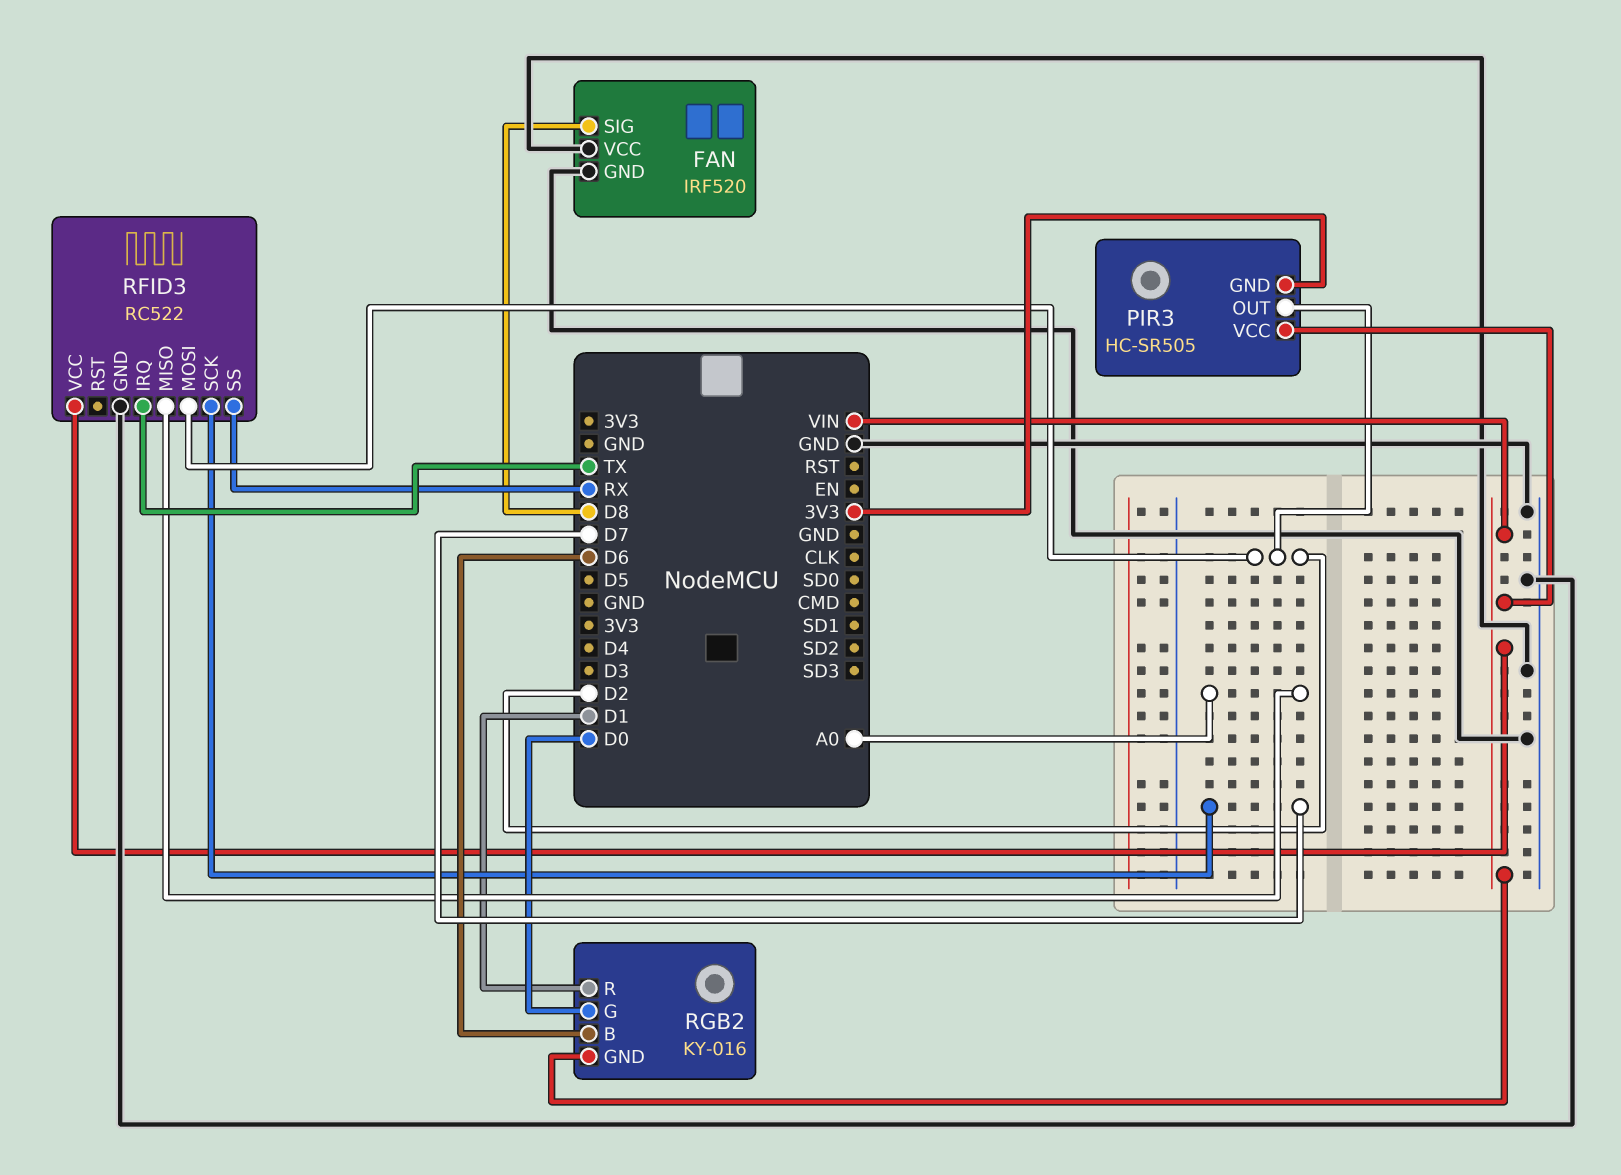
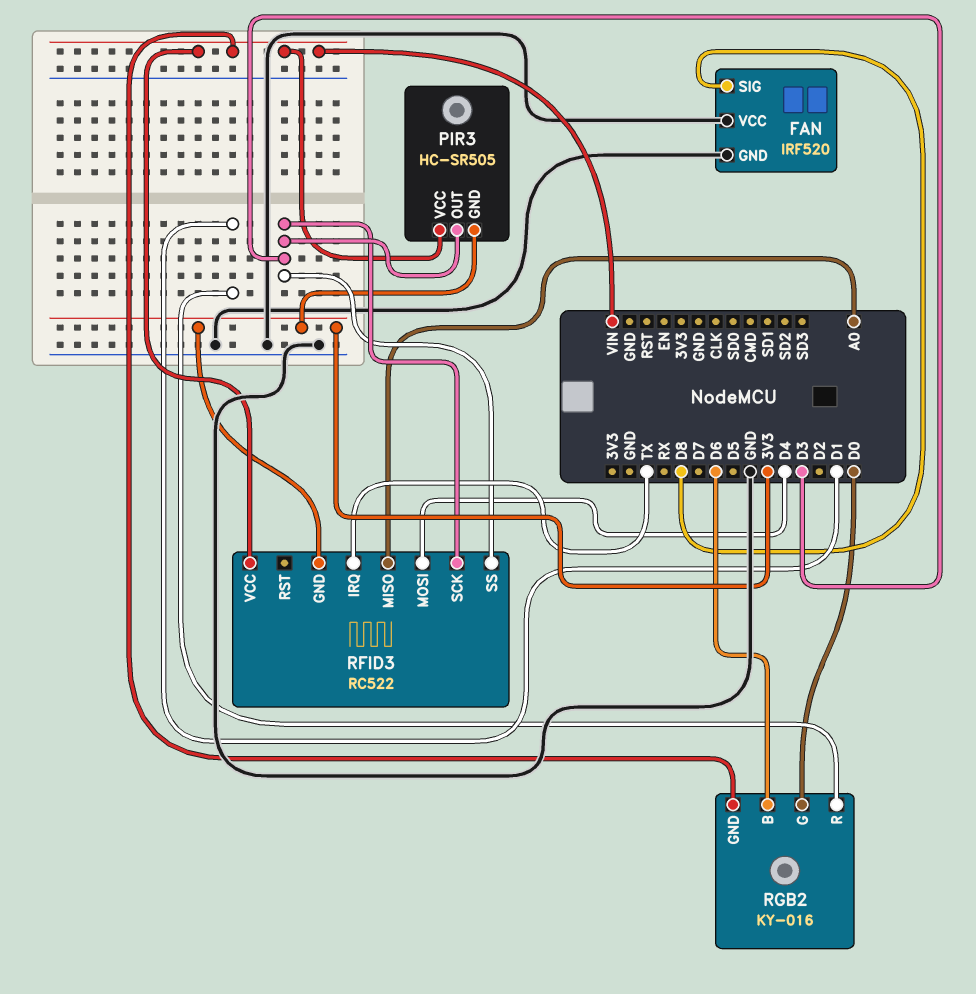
PIR3 pin OUT: D2 -> D3
RFID3 pin GND: GND -> 3V3
RFID3 pin MOSI: D2 -> D4
RFID3 pin SCK: D7 -> D3
RFID3 pin SS: RX -> D3

